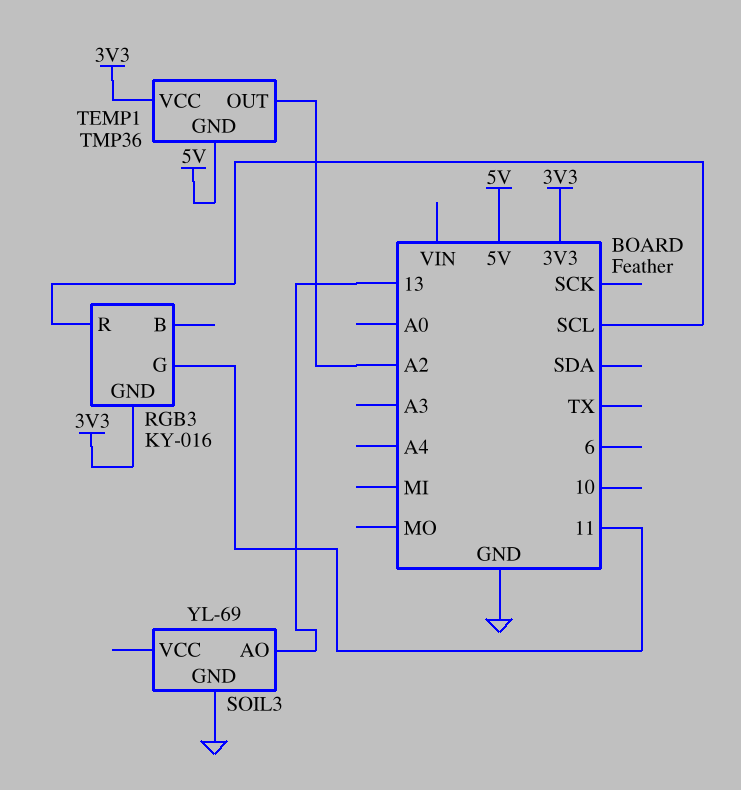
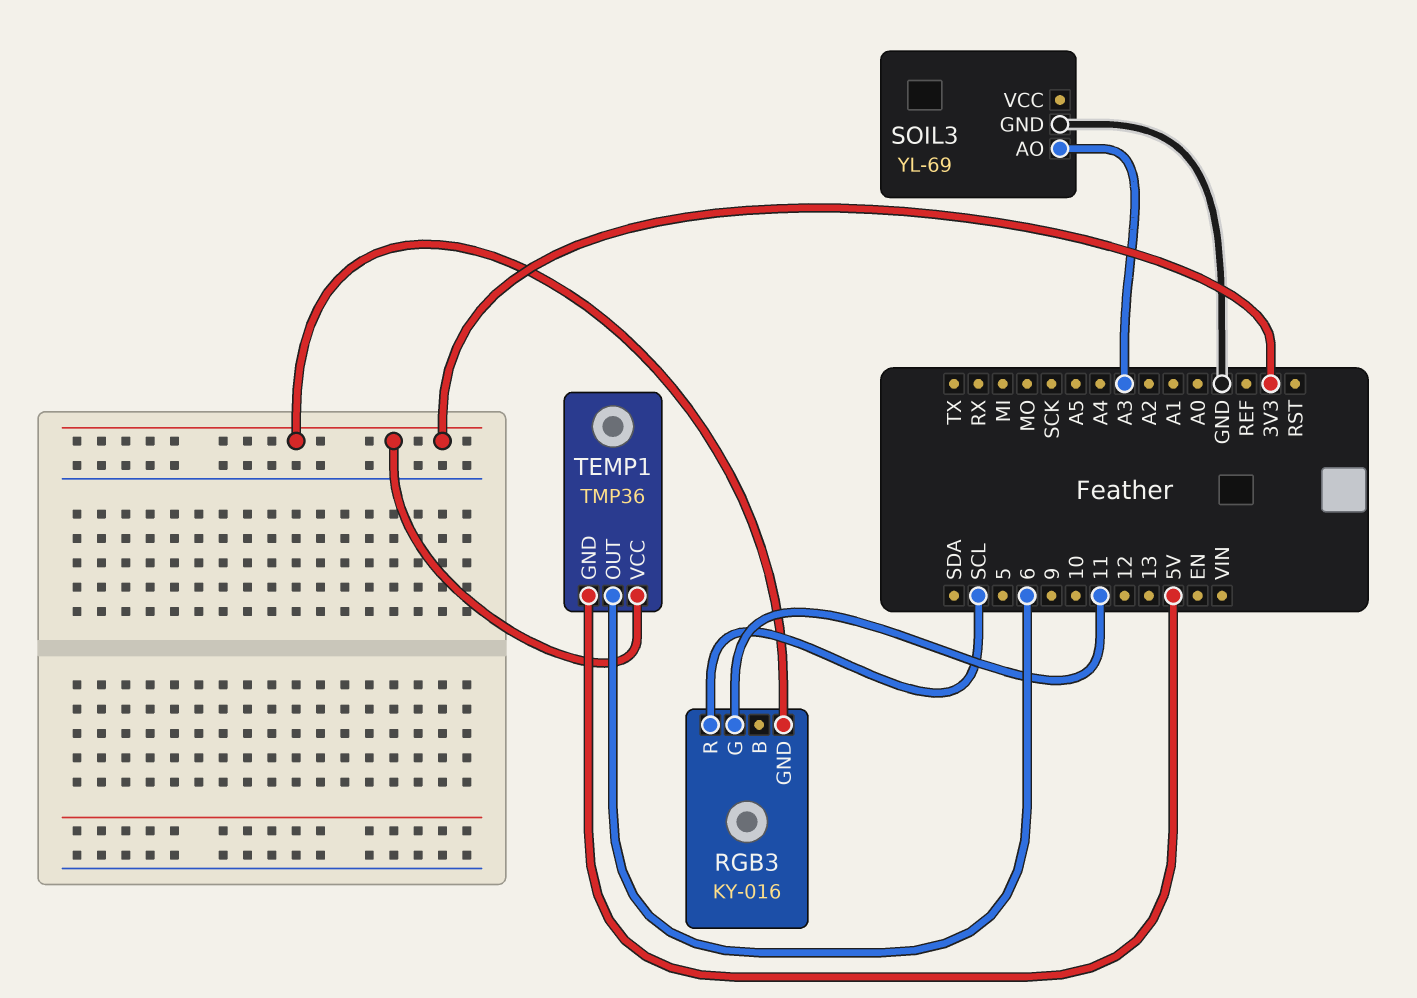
SOIL3 pin AO: 13 -> A3
TEMP1 pin OUT: A2 -> 6

